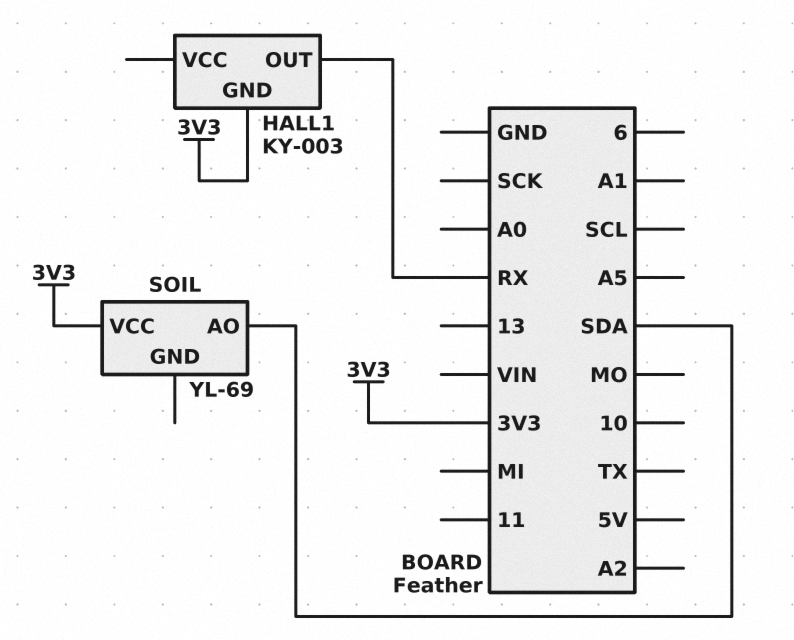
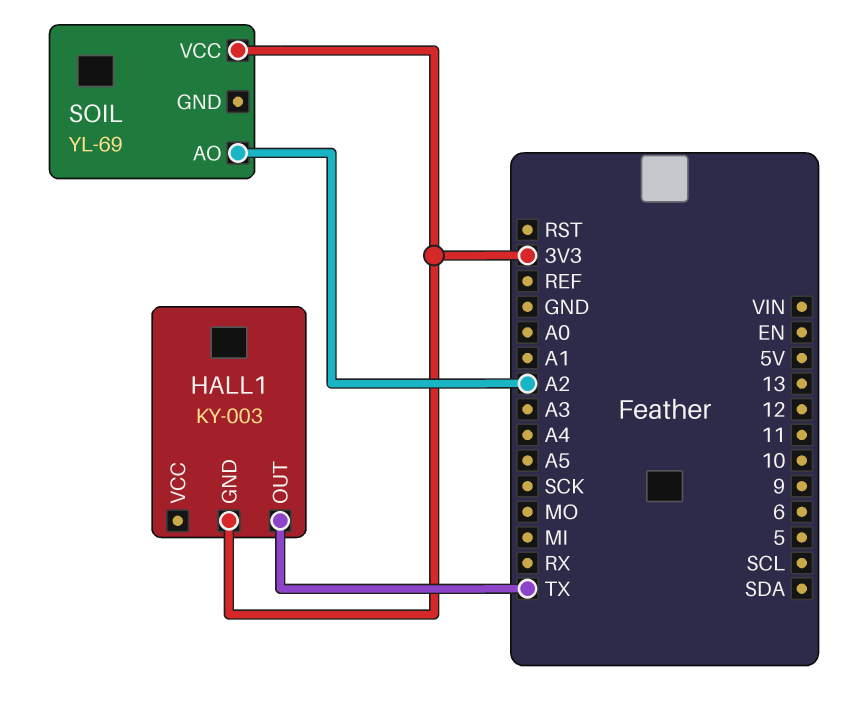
HALL1 pin OUT: RX -> TX
SOIL pin AO: SDA -> A2

